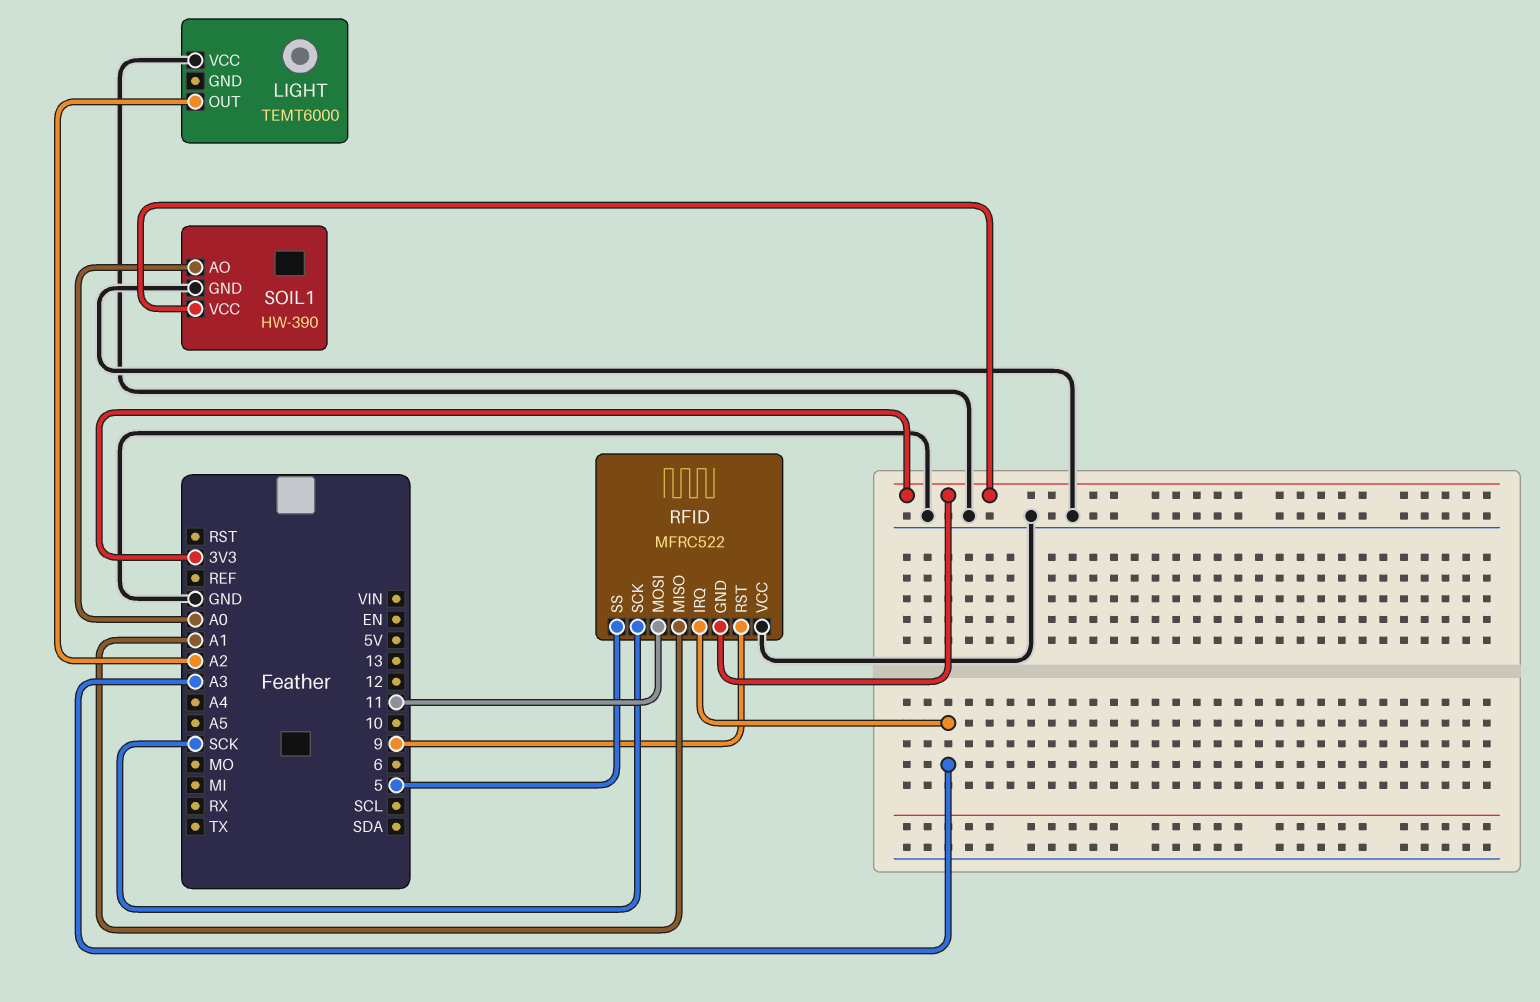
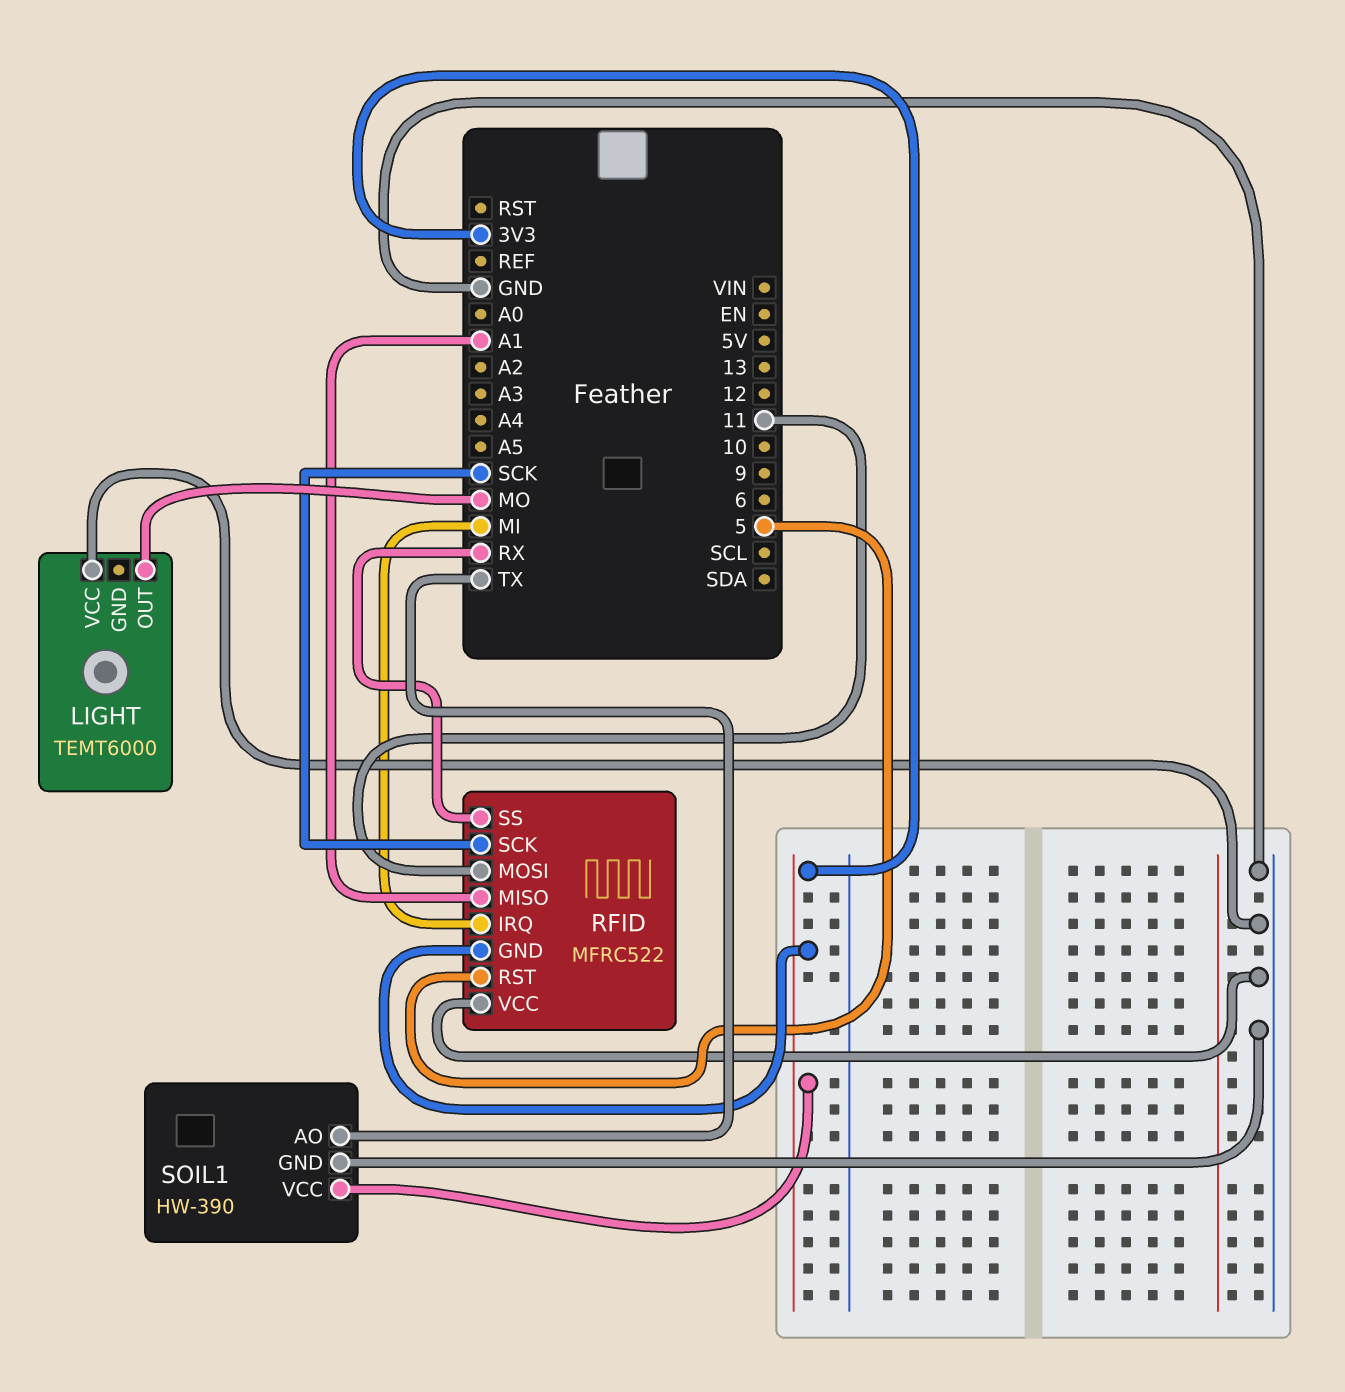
LIGHT pin OUT: A2 -> MO
RFID pin IRQ: A3 -> MI
RFID pin RST: 9 -> 5
RFID pin SS: 5 -> RX
SOIL1 pin AO: A0 -> TX

